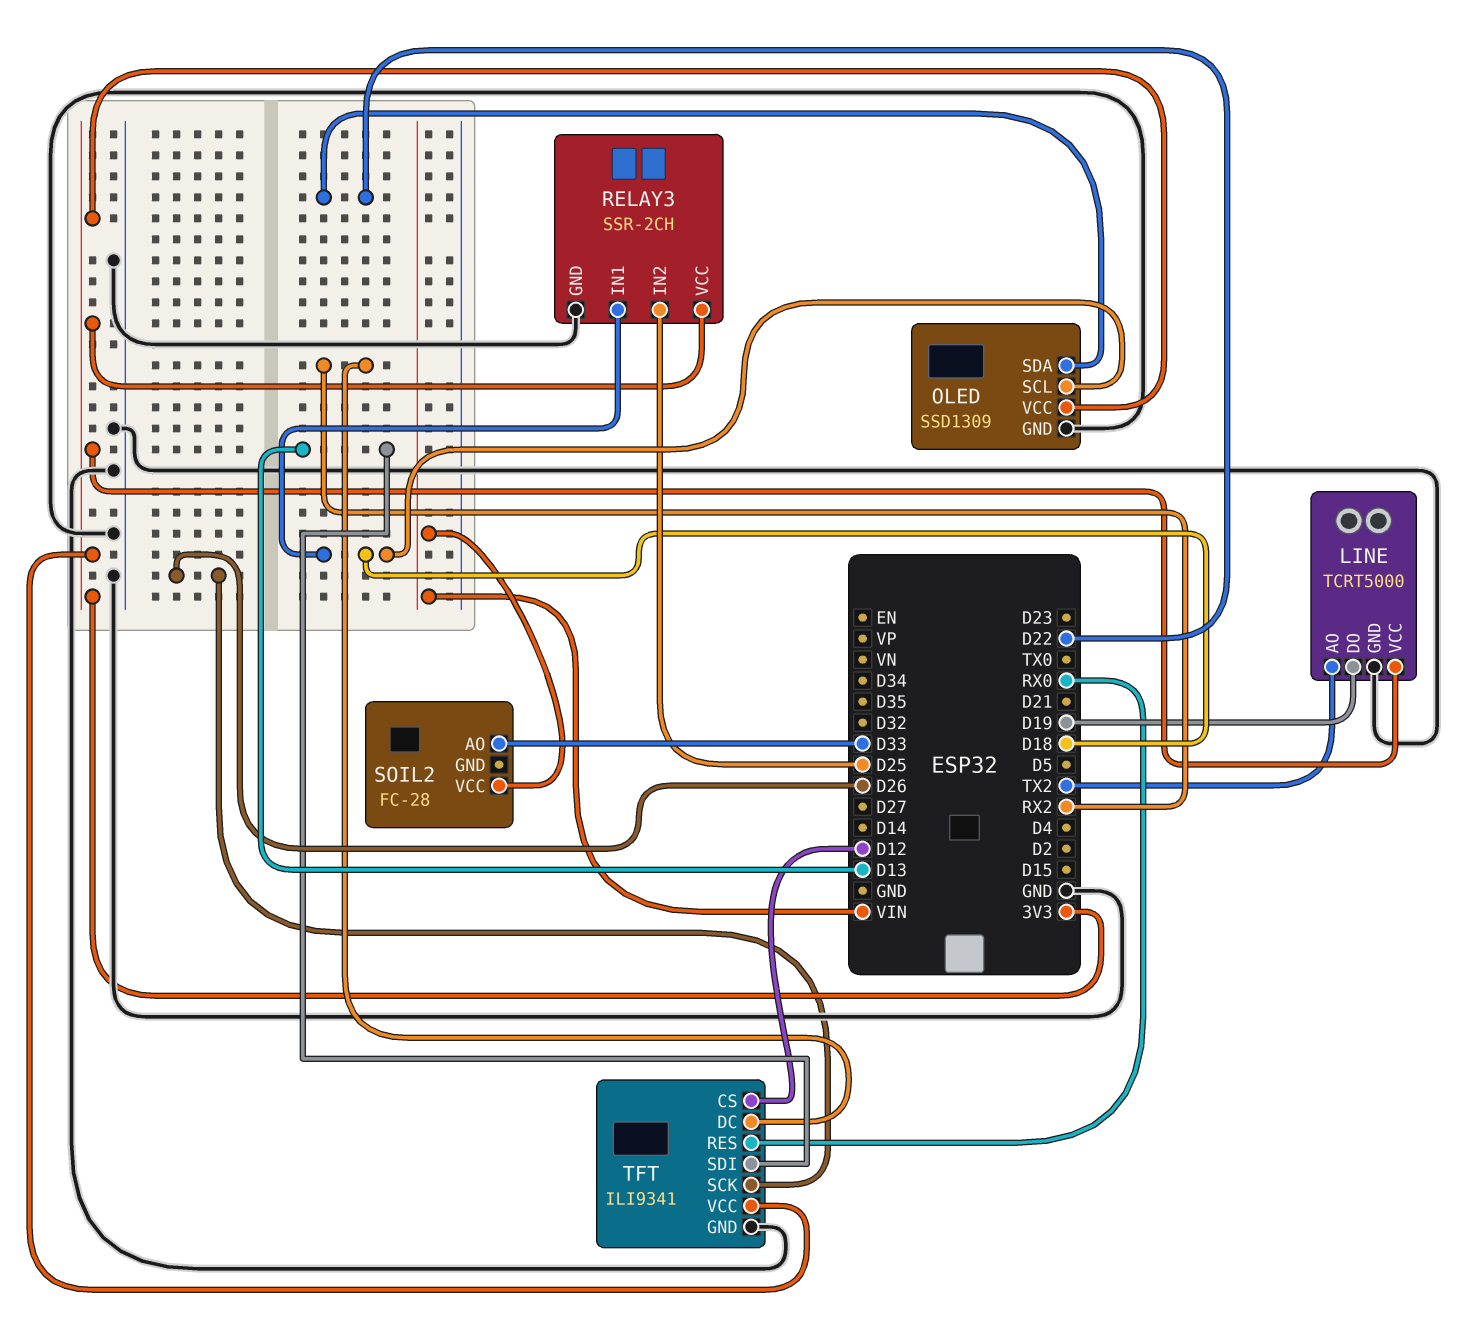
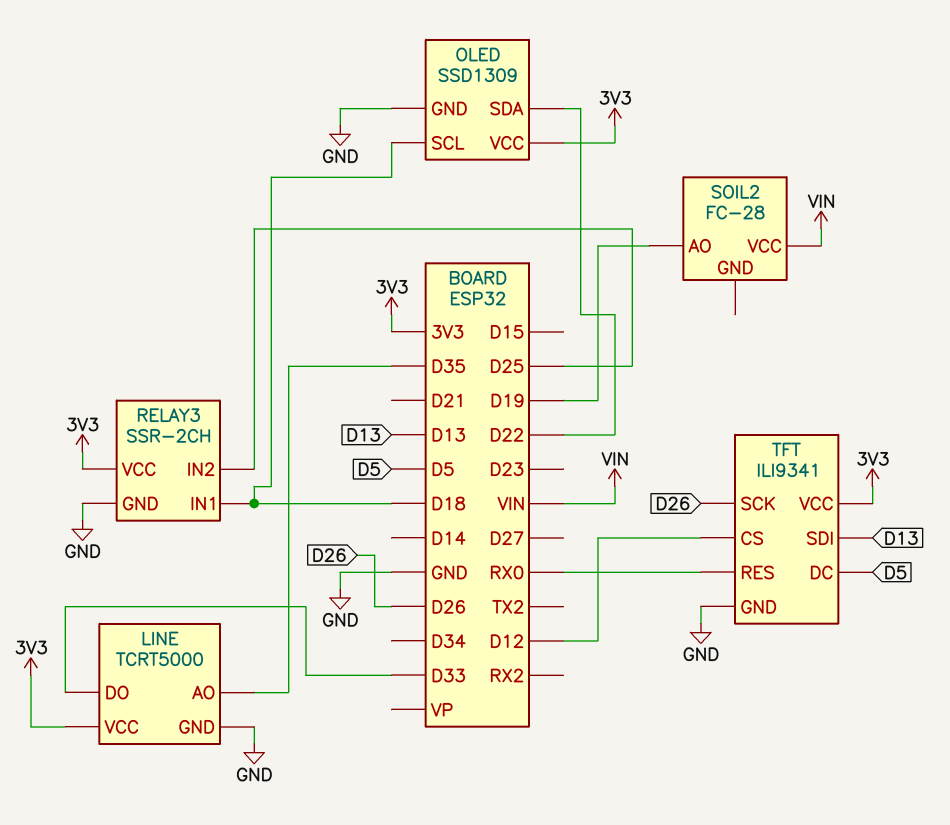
LINE pin AO: TX2 -> D35
LINE pin DO: D19 -> D33
SOIL2 pin AO: D33 -> D19
TFT pin DC: RX2 -> D5

